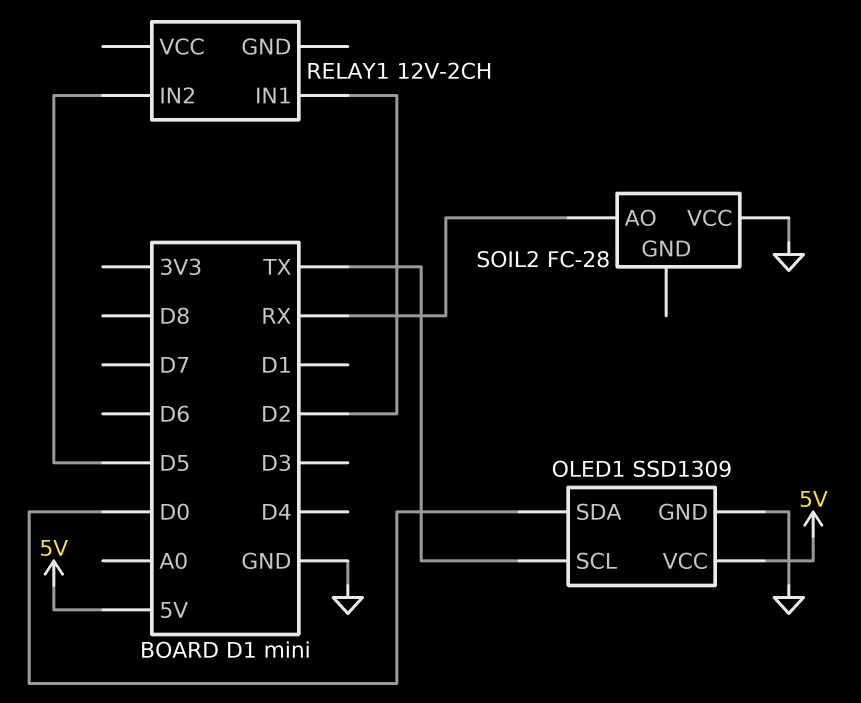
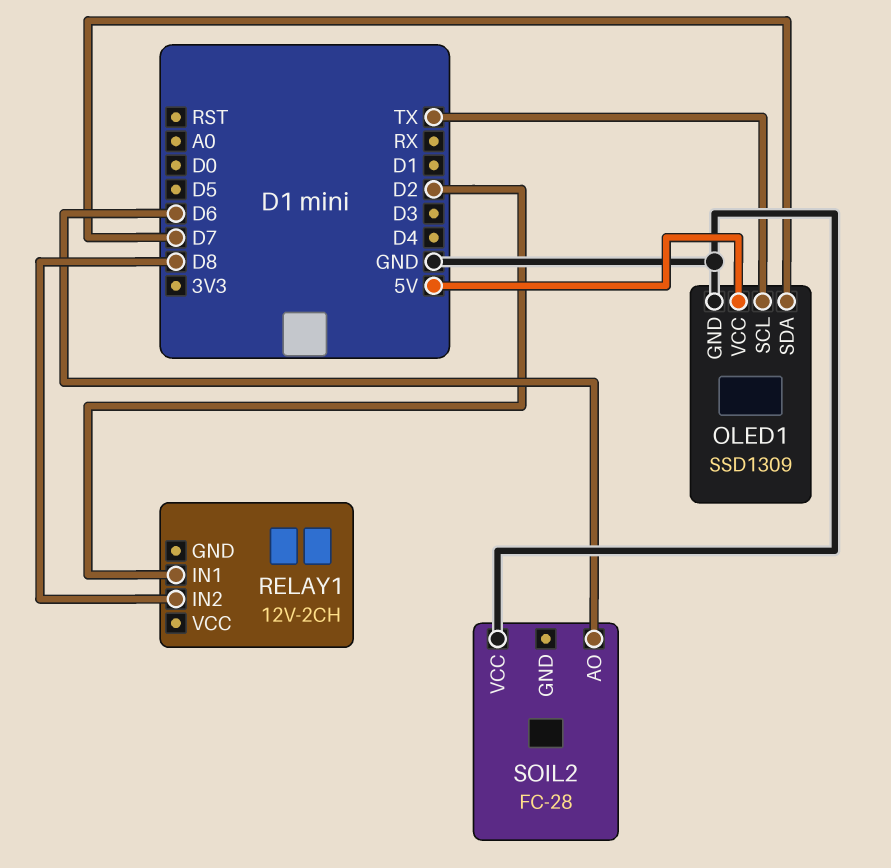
OLED1 pin SDA: D0 -> D7
RELAY1 pin IN2: D5 -> D8
SOIL2 pin AO: RX -> D6

